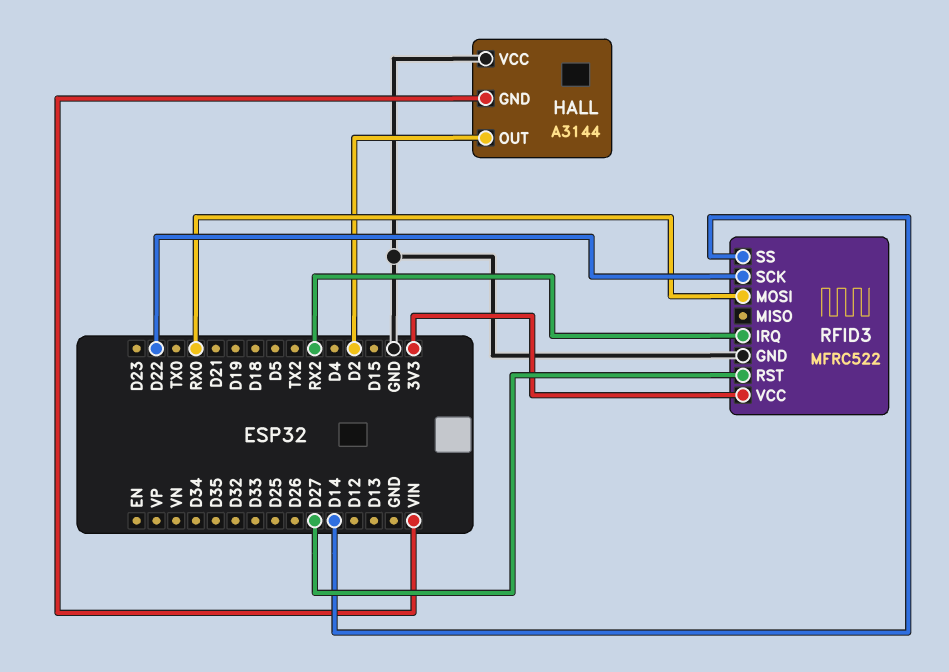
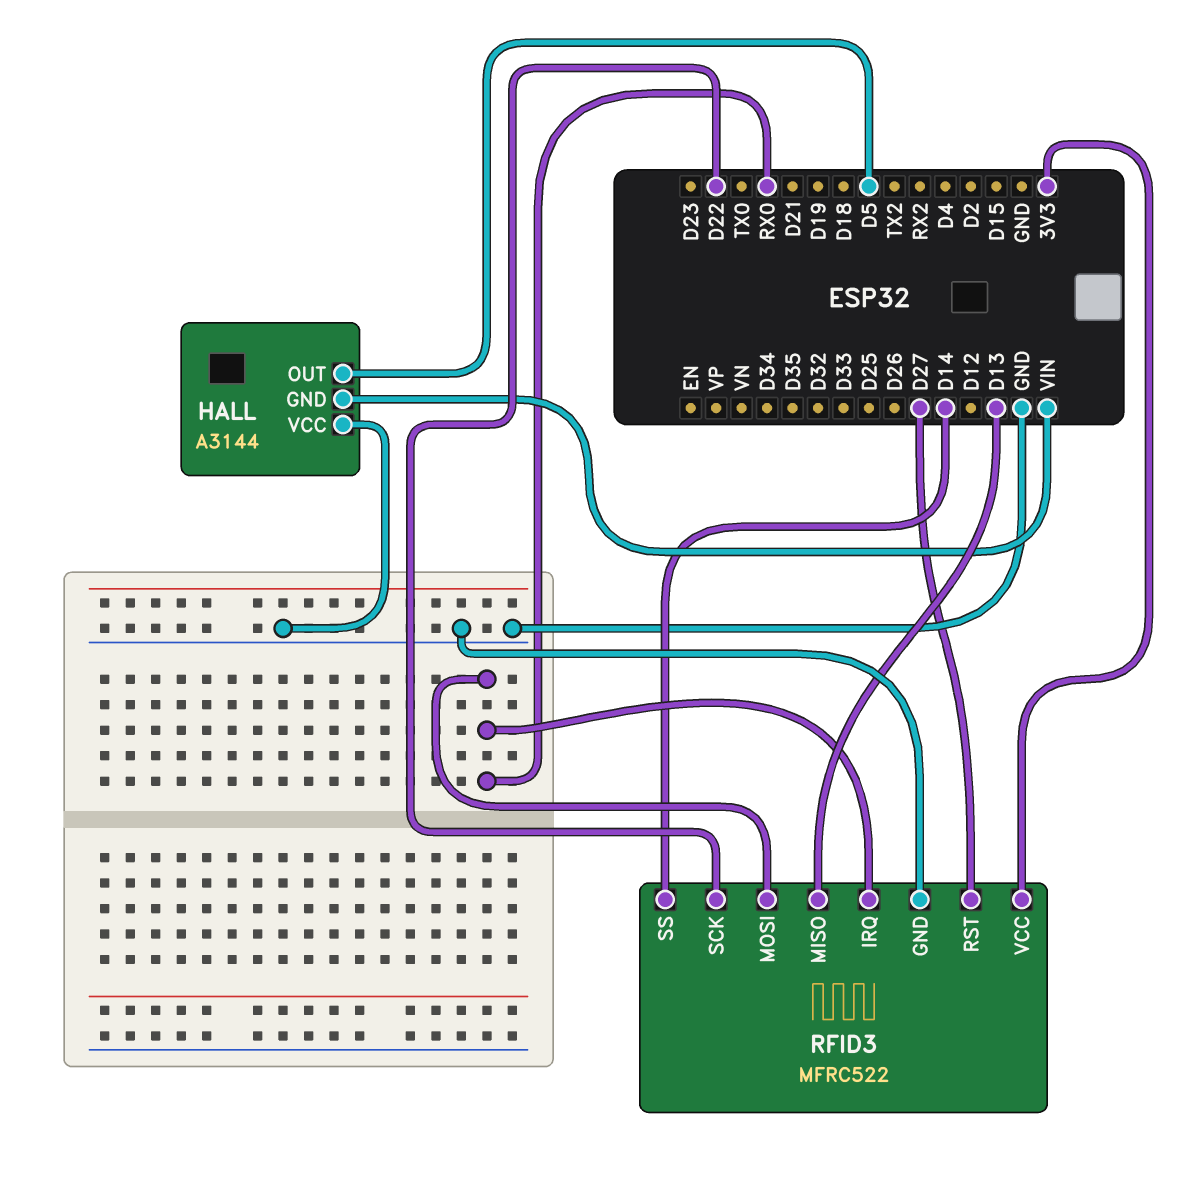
HALL pin OUT: D2 -> D5
RFID3 pin IRQ: RX2 -> RX0
RFID3 pin MISO: none -> D13

